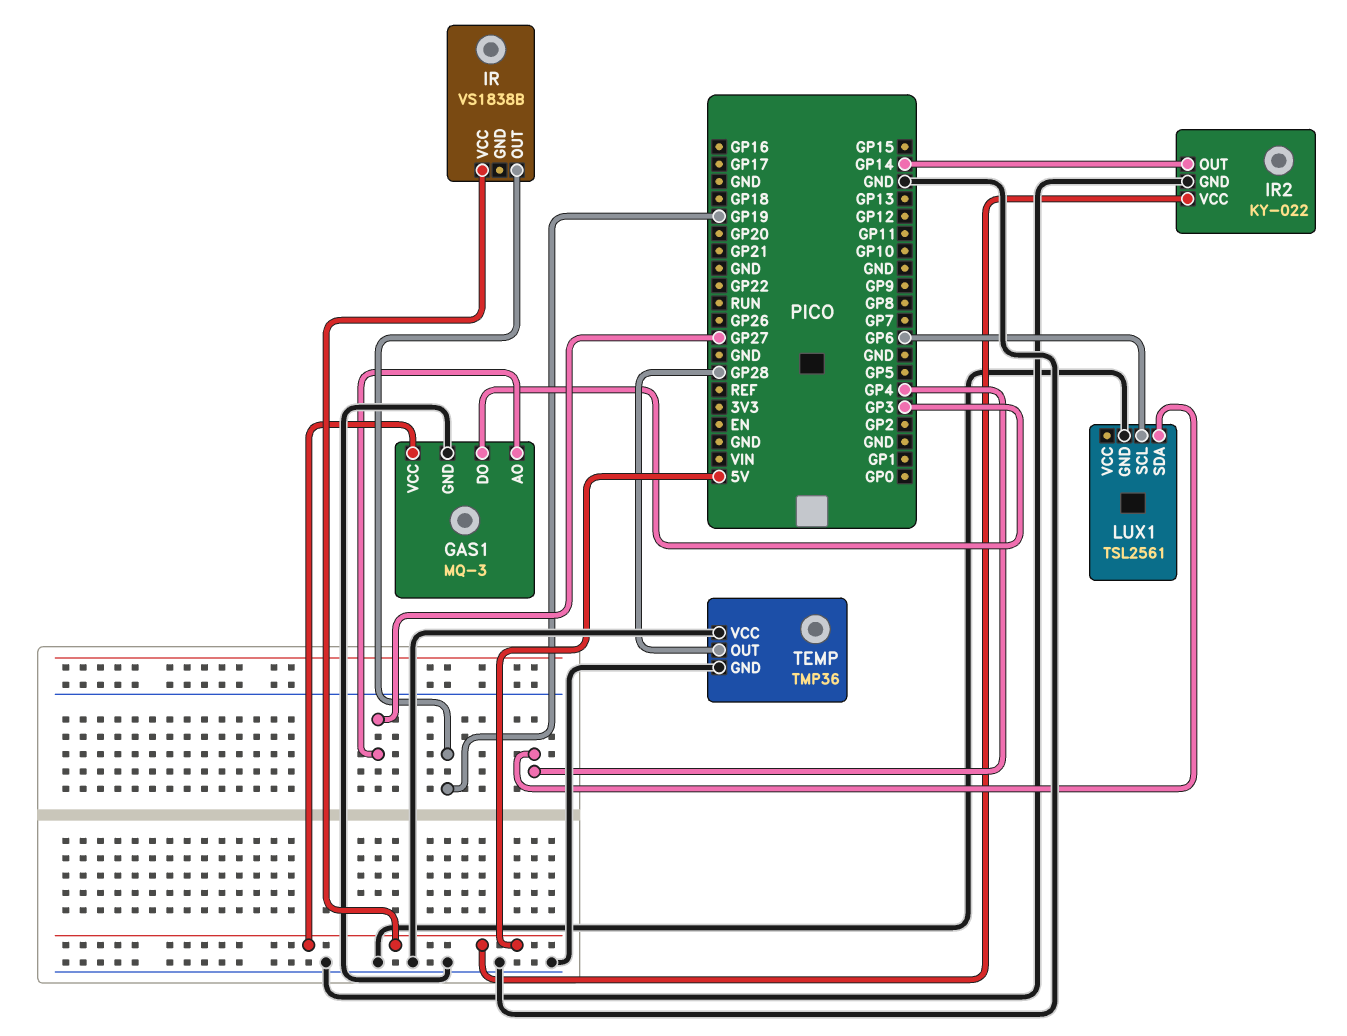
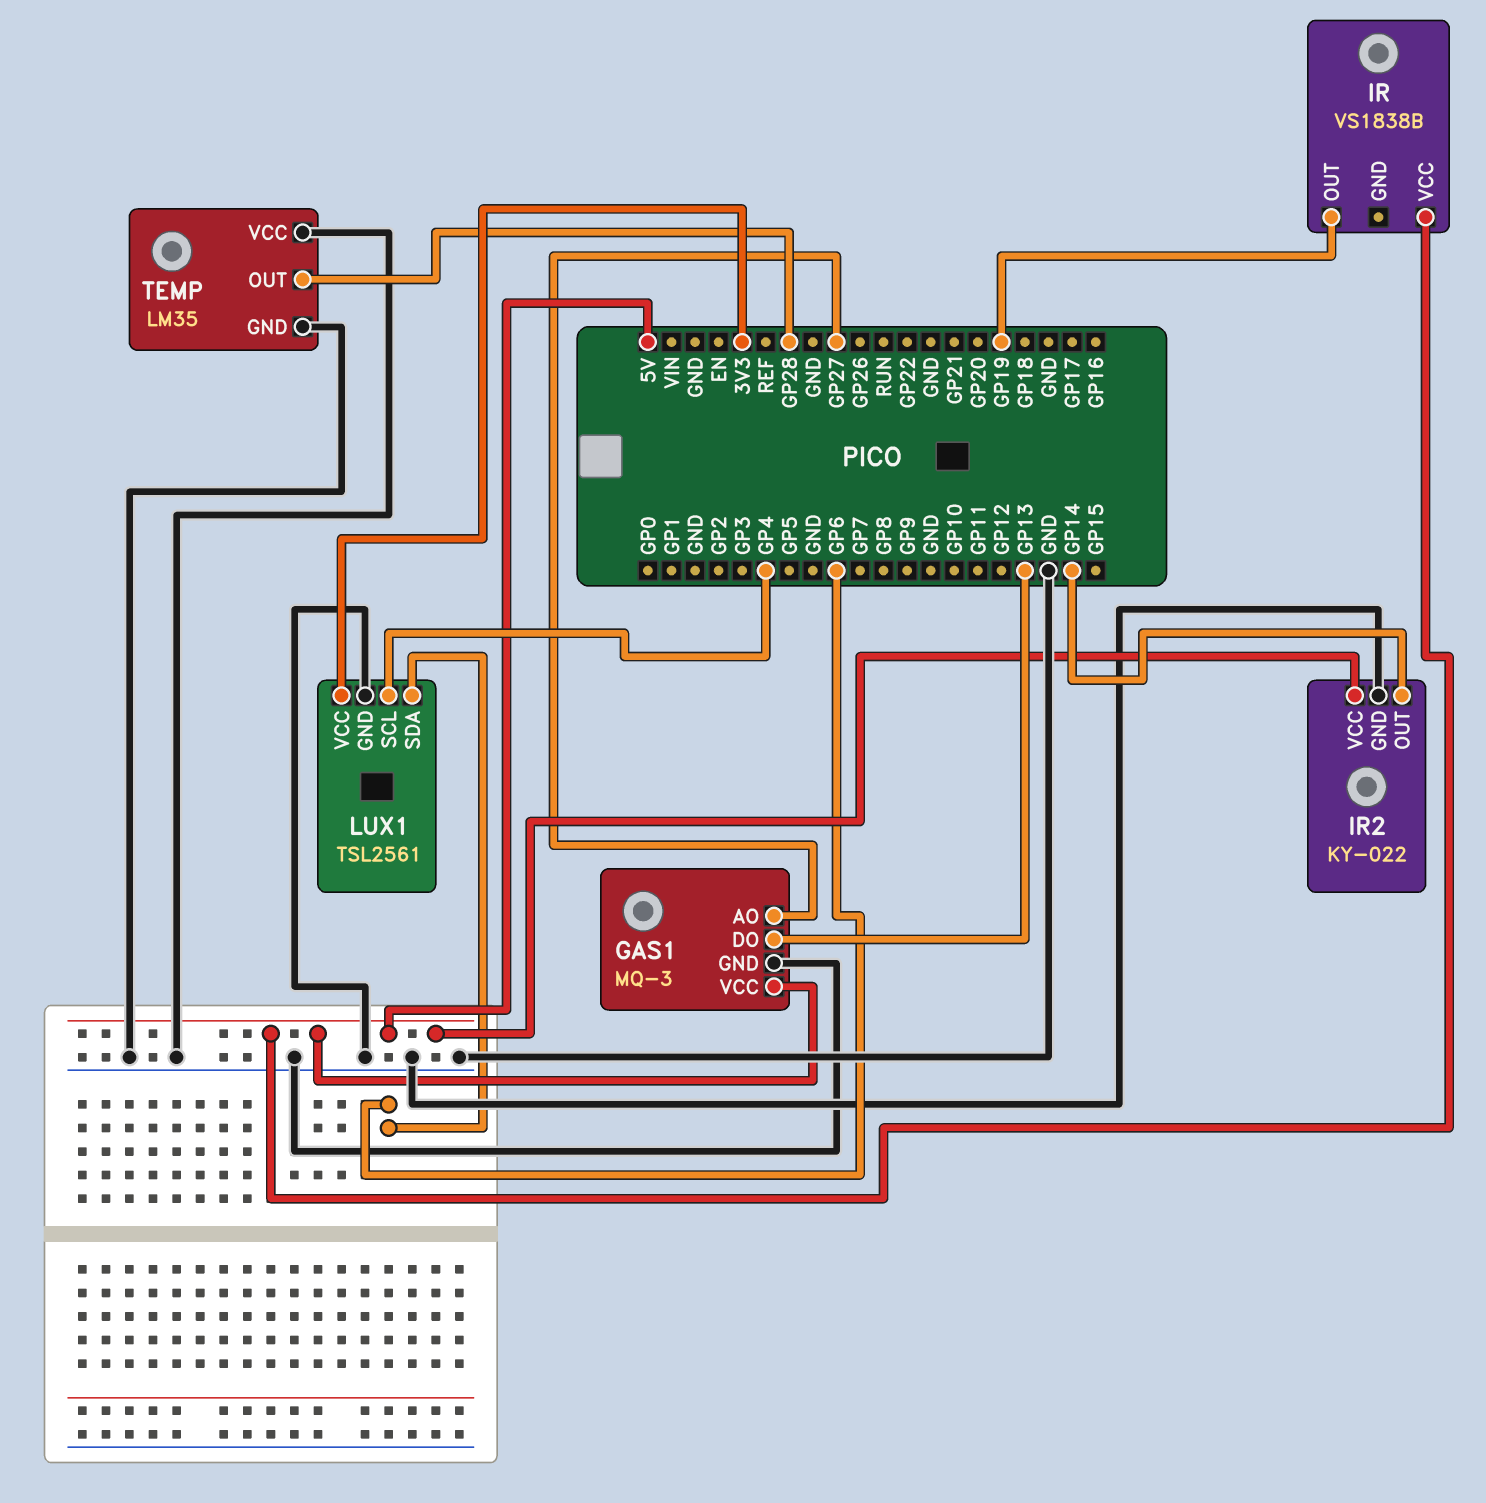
GAS1 pin DO: GP3 -> GP13
LUX1 pin SCL: GP6 -> GP4
LUX1 pin SDA: GP4 -> GP6
LUX1 pin VCC: none -> 3V3
TEMP: TMP36 -> LM35

